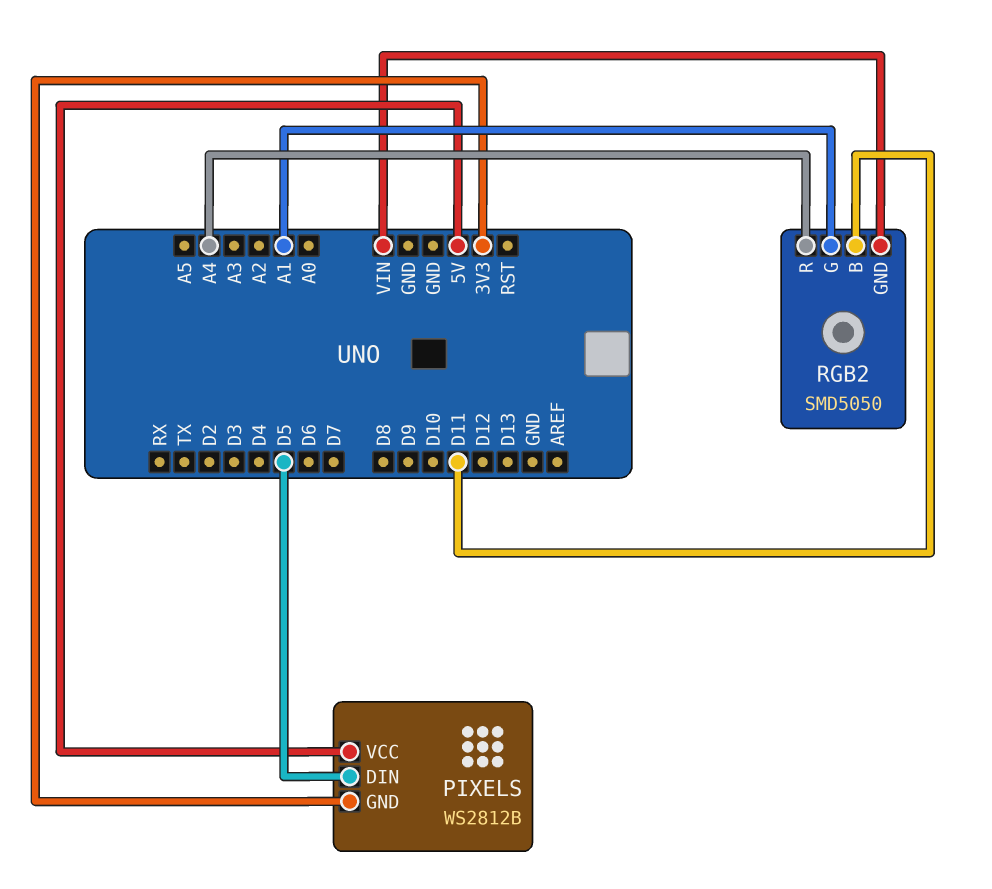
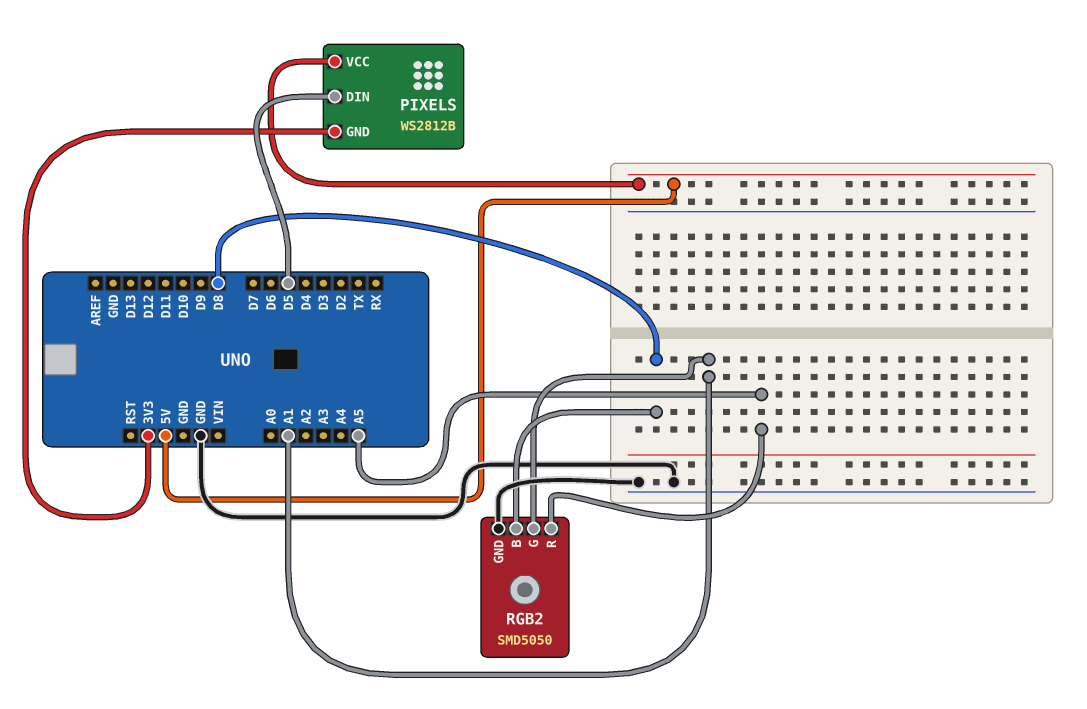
RGB2 pin B: D11 -> D8
RGB2 pin GND: VIN -> GND
RGB2 pin R: A4 -> A5

